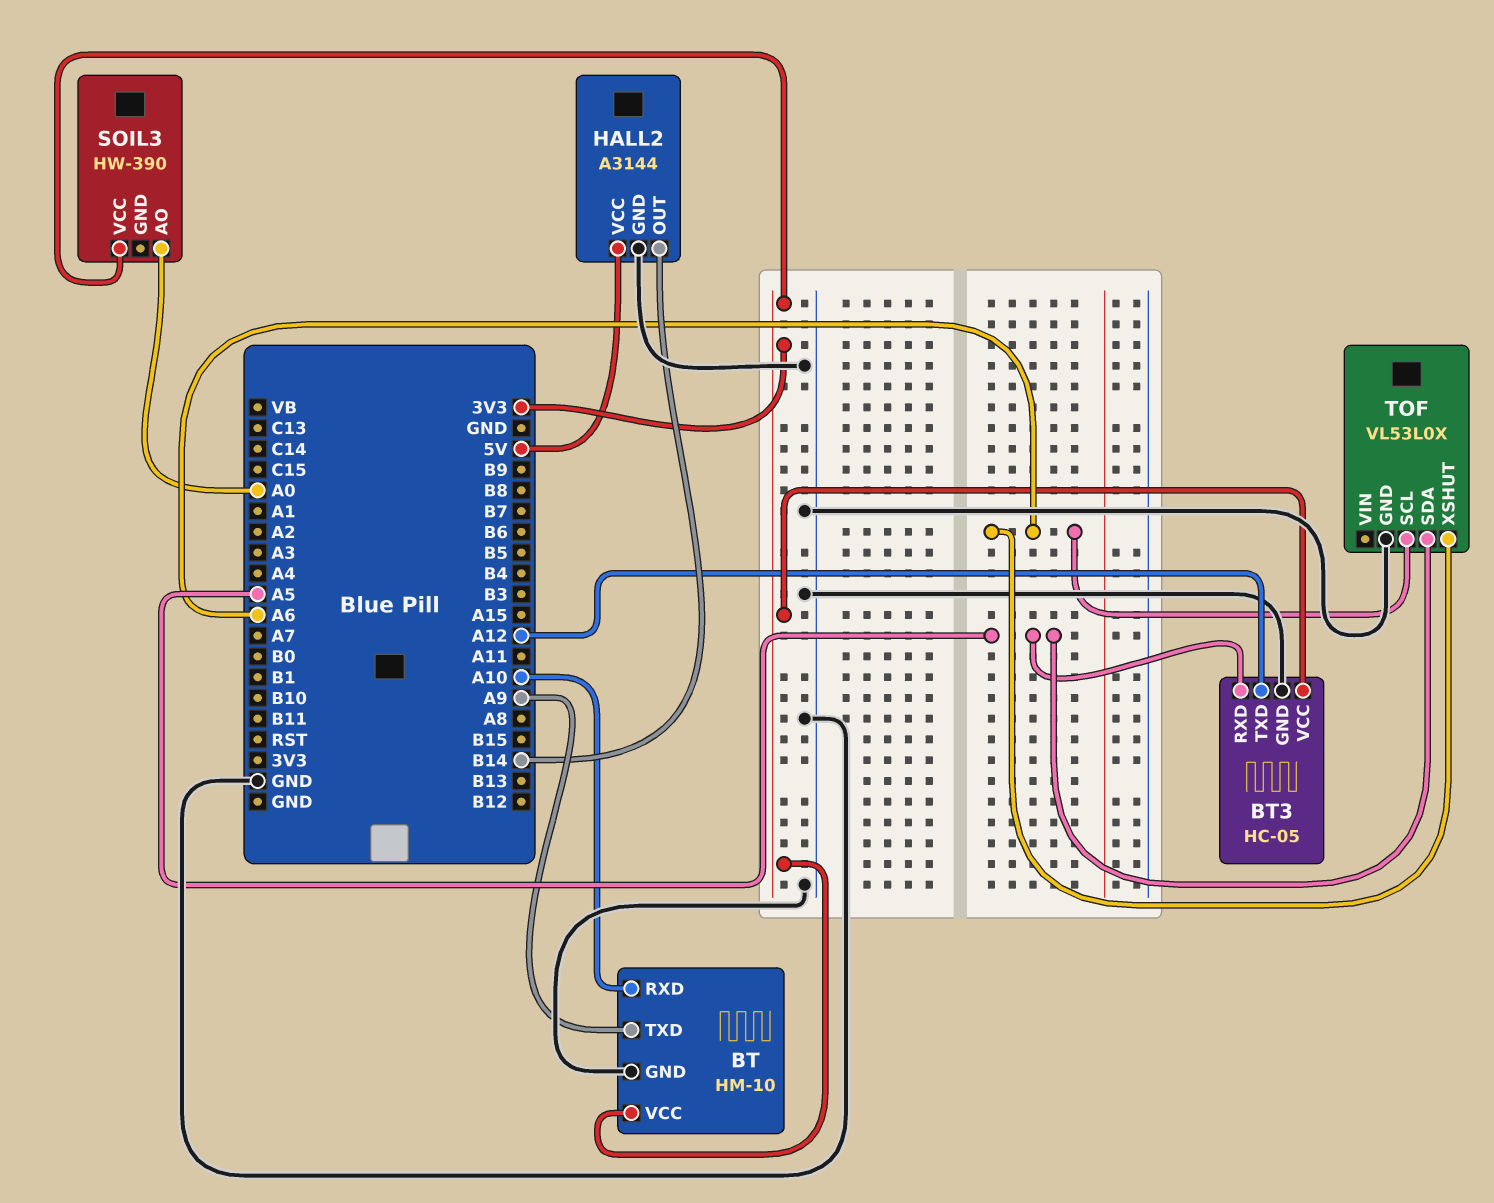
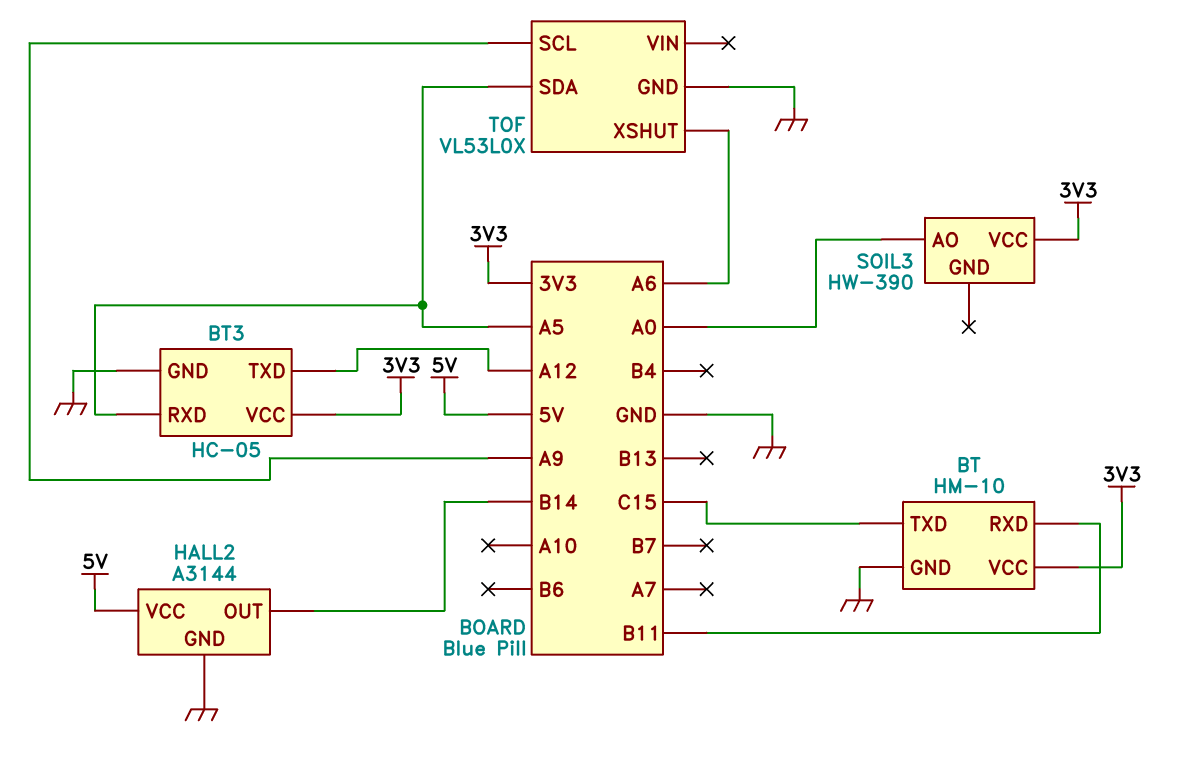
BT pin RXD: A10 -> B11
BT pin TXD: A9 -> C15
TOF pin SCL: A6 -> A9

